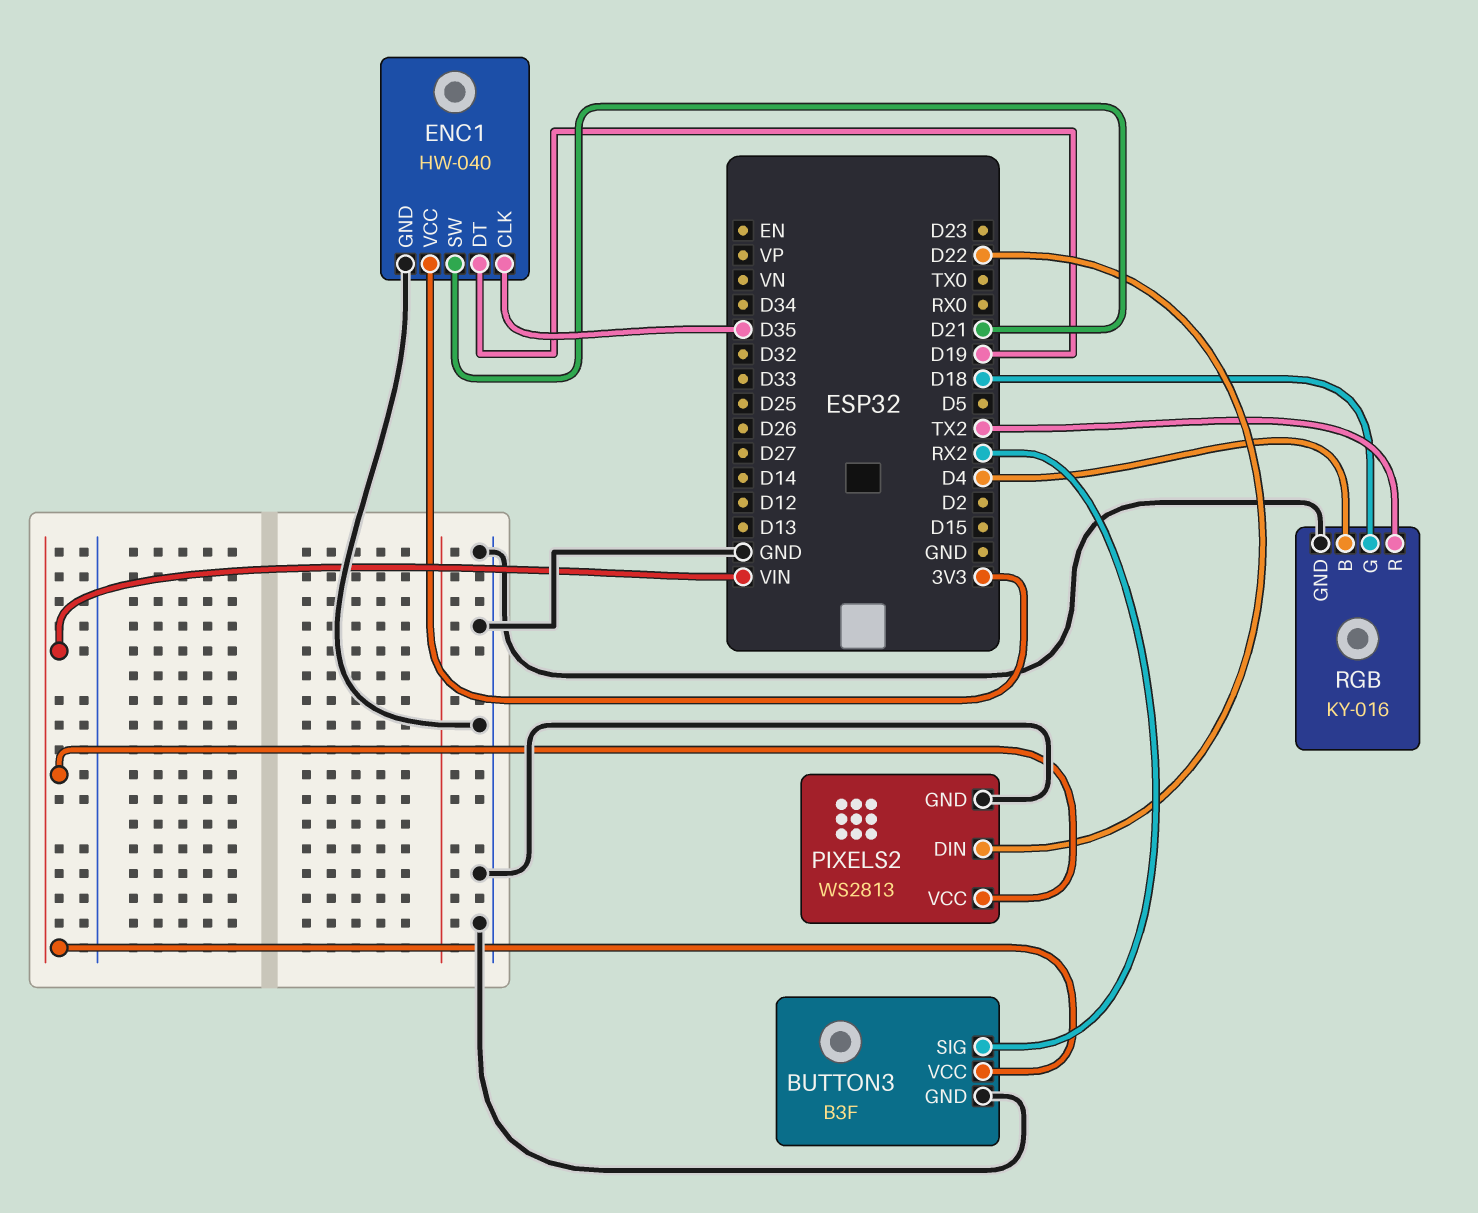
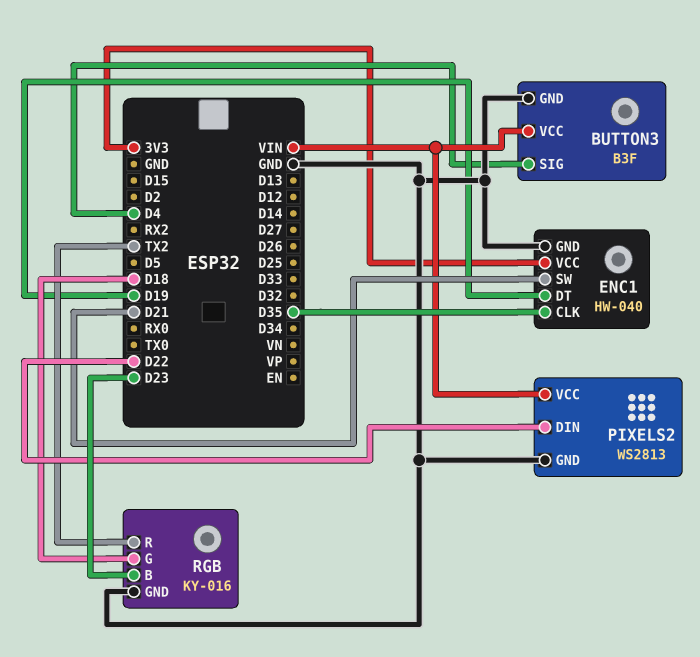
BUTTON3 pin SIG: RX2 -> D4
RGB pin B: D4 -> D23

